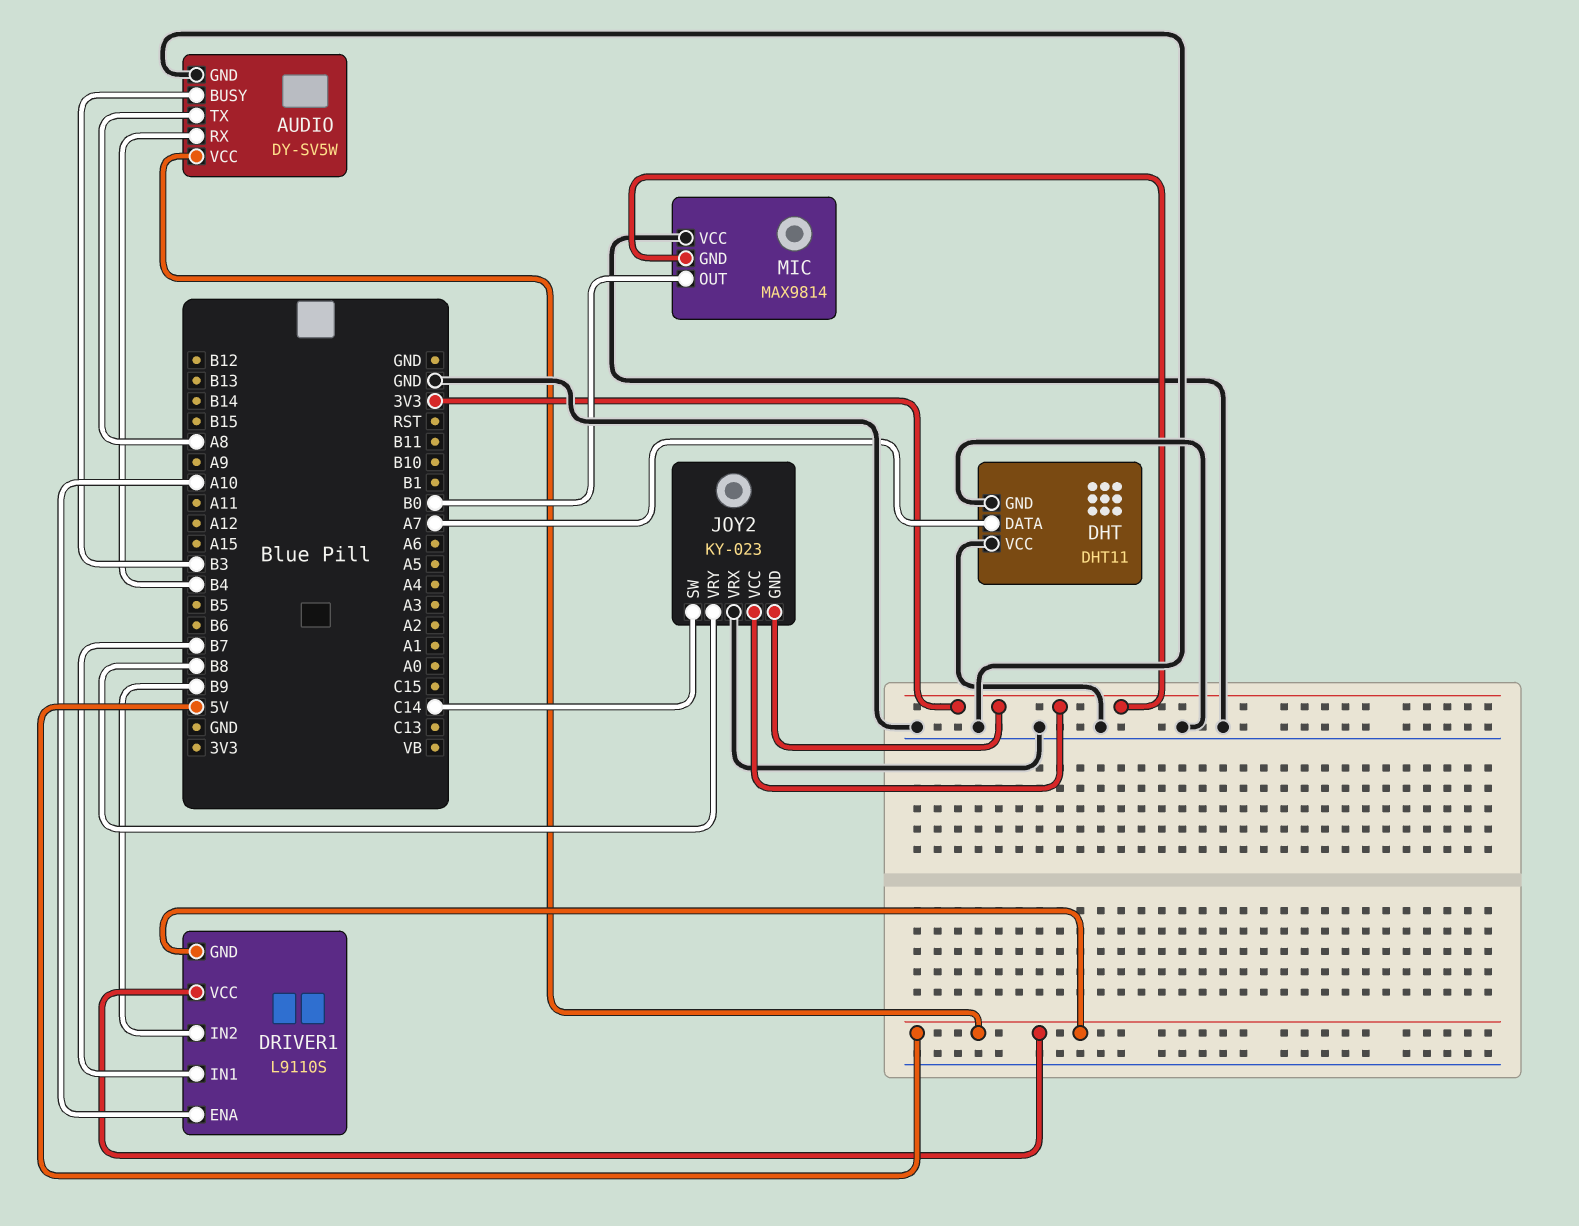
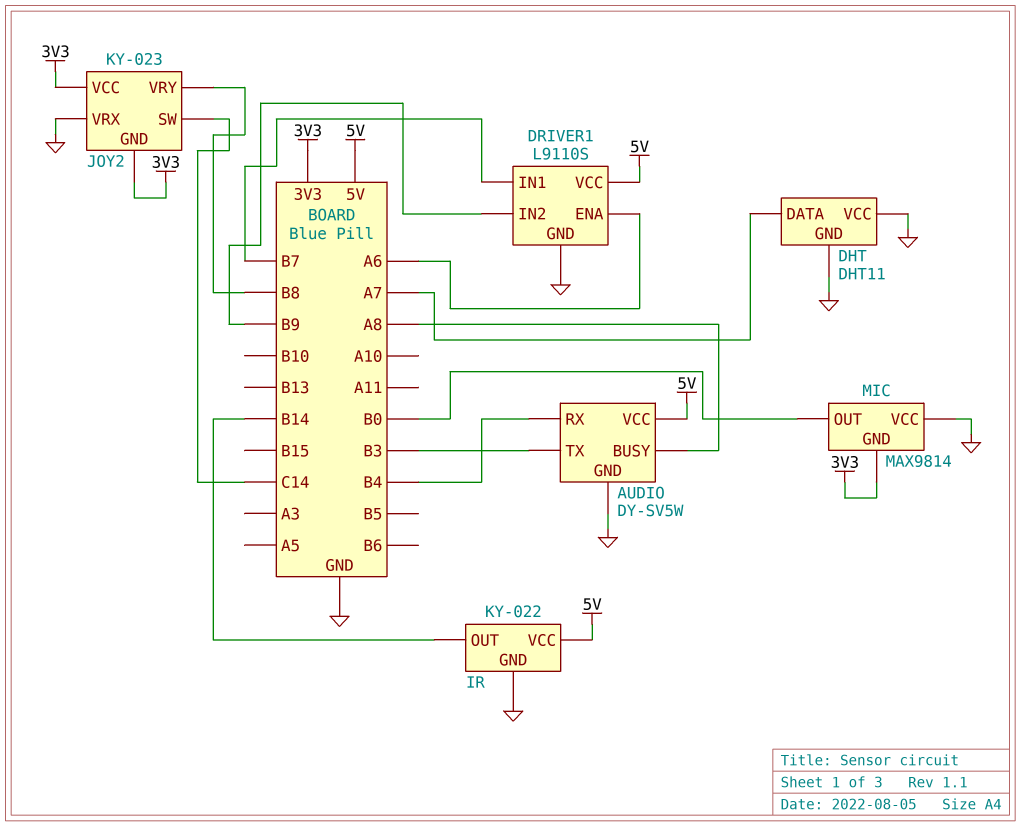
AUDIO pin BUSY: B3 -> A8
AUDIO pin TX: A8 -> B3
DRIVER1 pin ENA: A10 -> A6
DRIVER1 pin GND: 5V -> GND
IR: none -> KY-022
IR pin GND: none -> GND
IR pin OUT: none -> B14
IR pin VCC: none -> 5V

